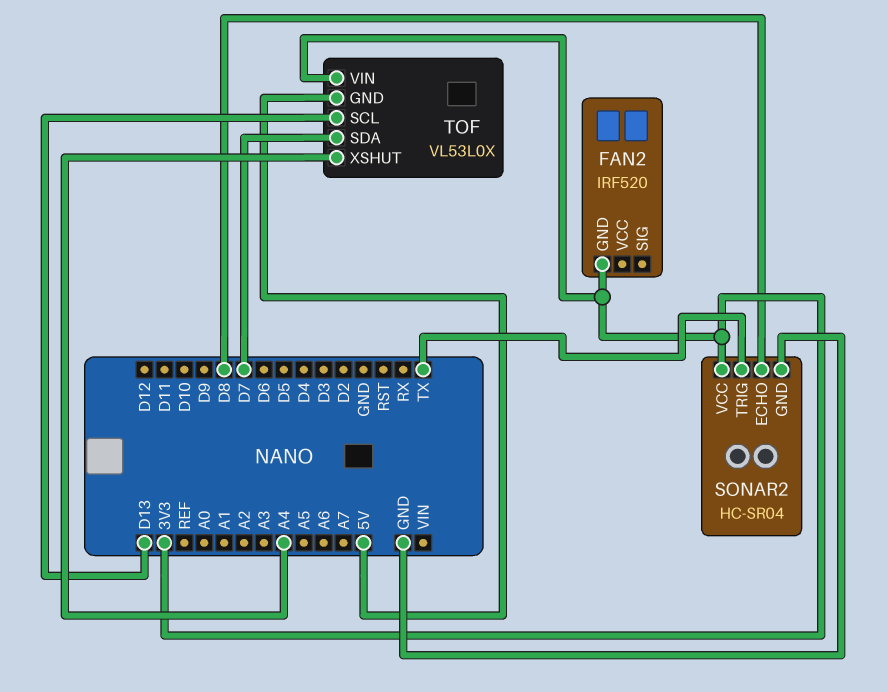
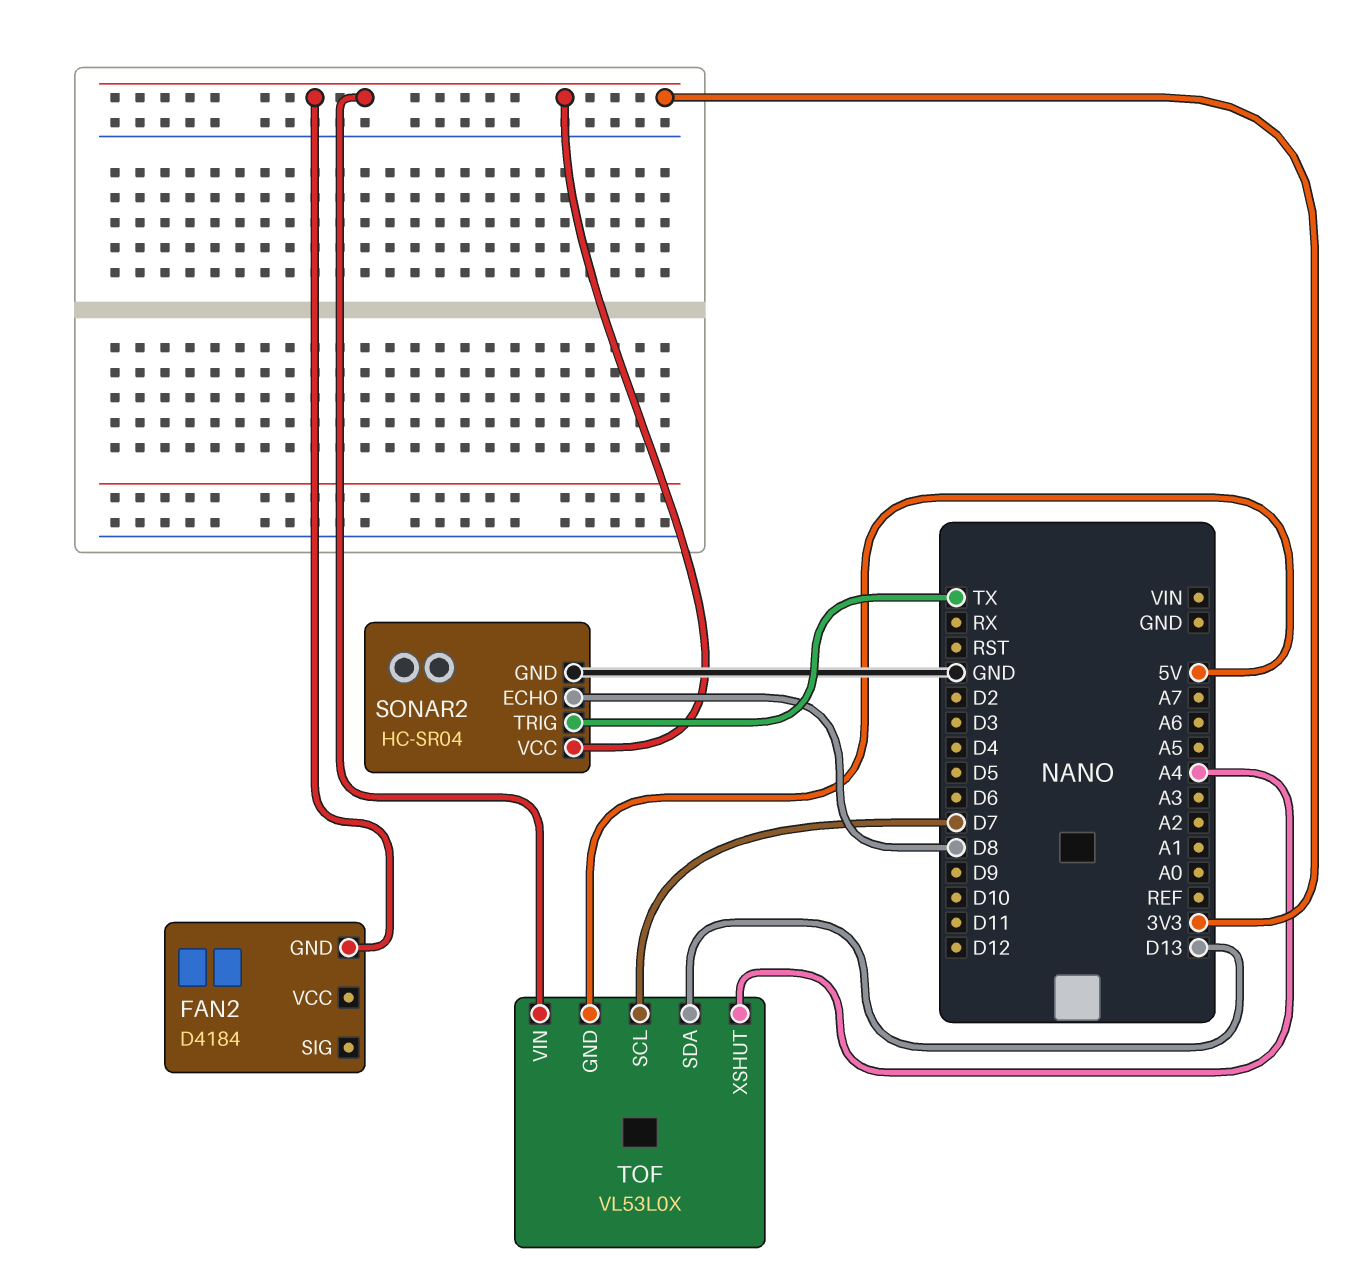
FAN2: IRF520 -> D4184
TOF pin SCL: D13 -> D7
TOF pin SDA: D7 -> D13

